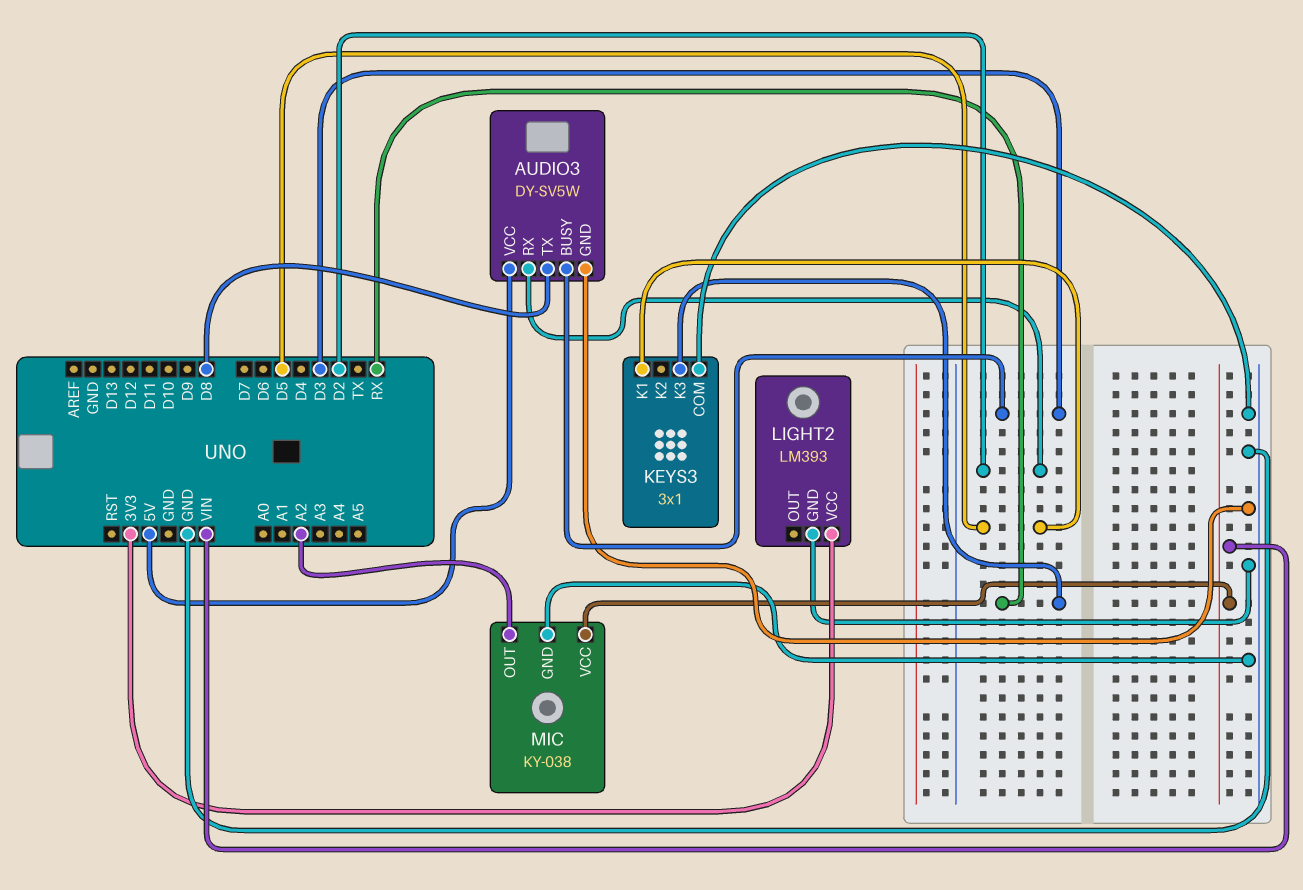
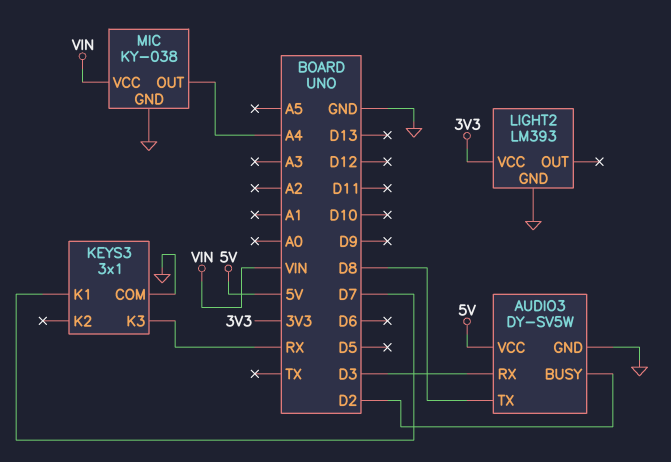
AUDIO3 pin BUSY: D3 -> D2
AUDIO3 pin RX: D2 -> D3
KEYS3 pin K1: D5 -> D7
MIC pin OUT: A2 -> A4

